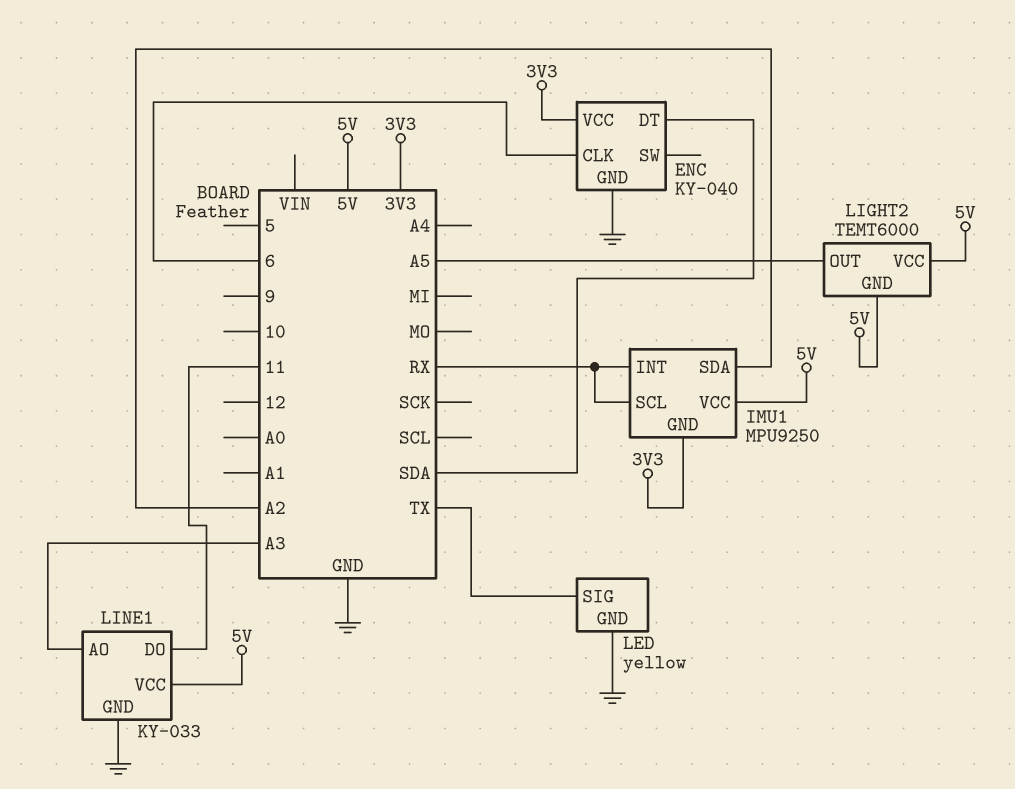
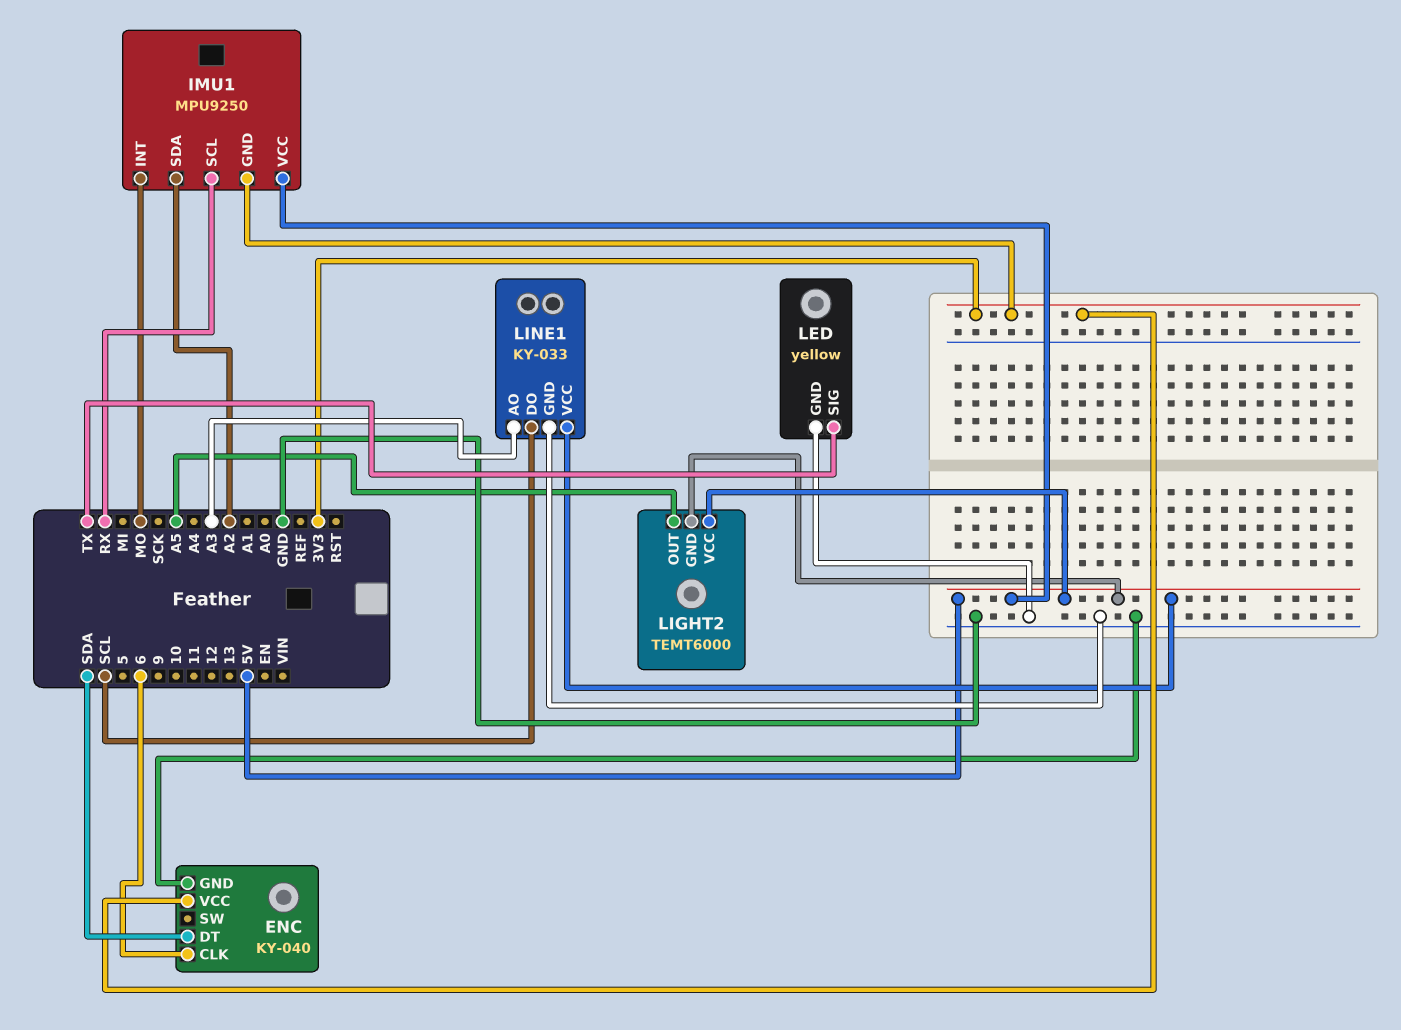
IMU1 pin INT: RX -> MO
LINE1 pin DO: 11 -> SCL

